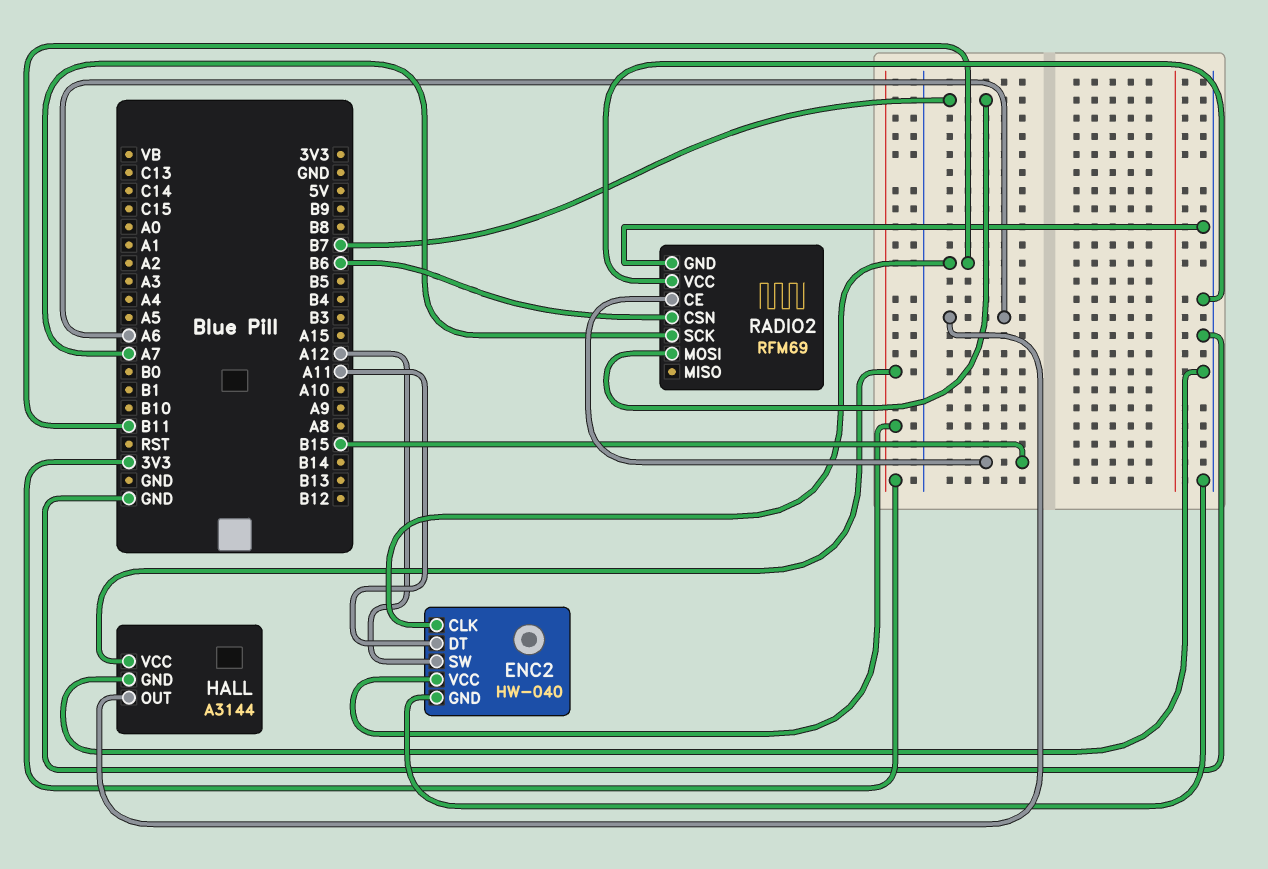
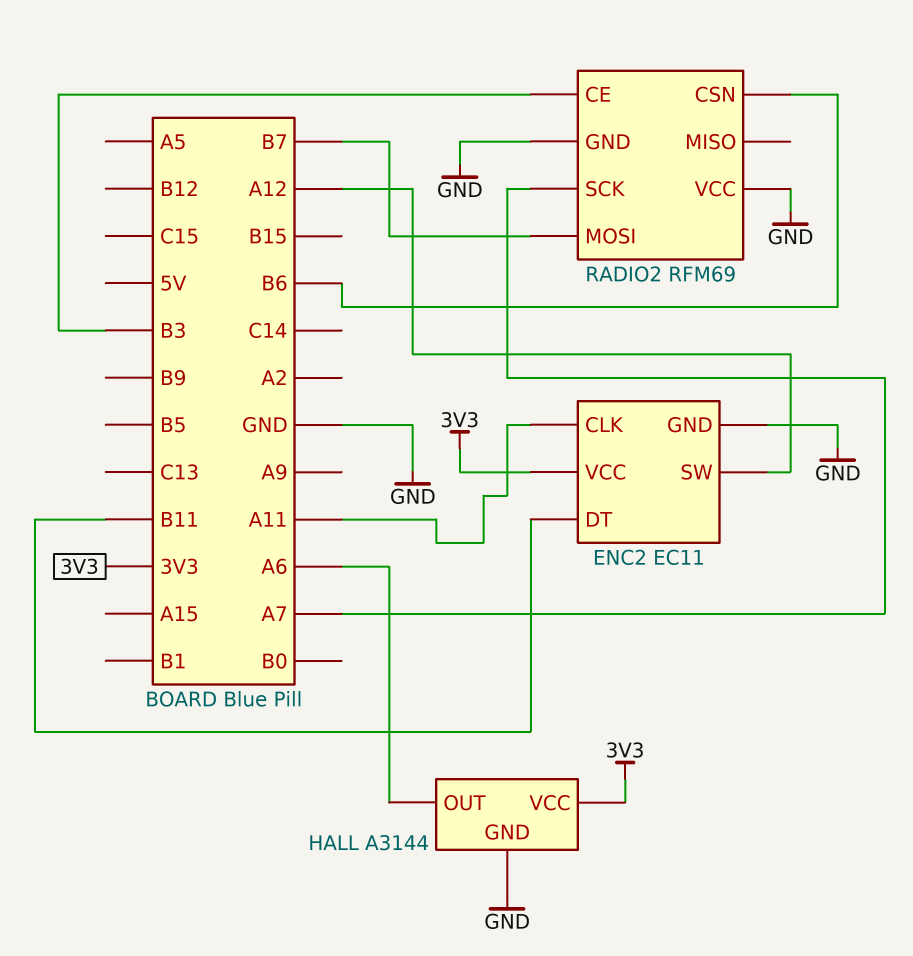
ENC2: HW-040 -> EC11
ENC2 pin CLK: B11 -> A11
ENC2 pin DT: A11 -> B11
RADIO2 pin CE: B15 -> B3

